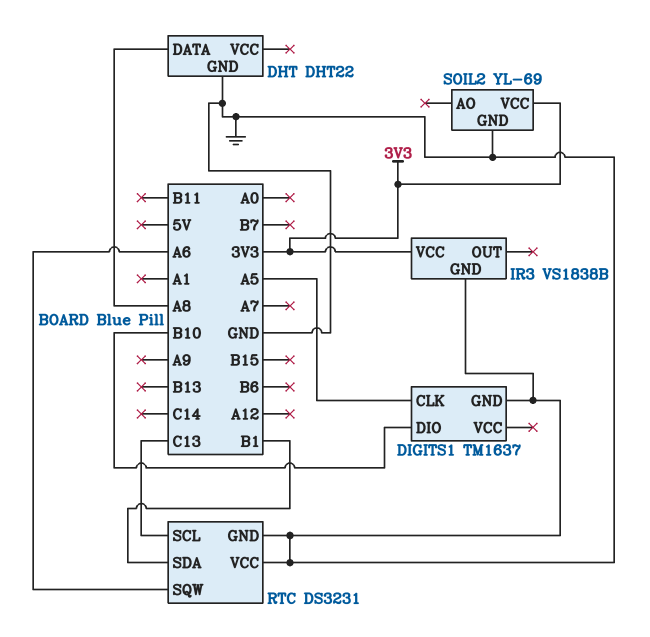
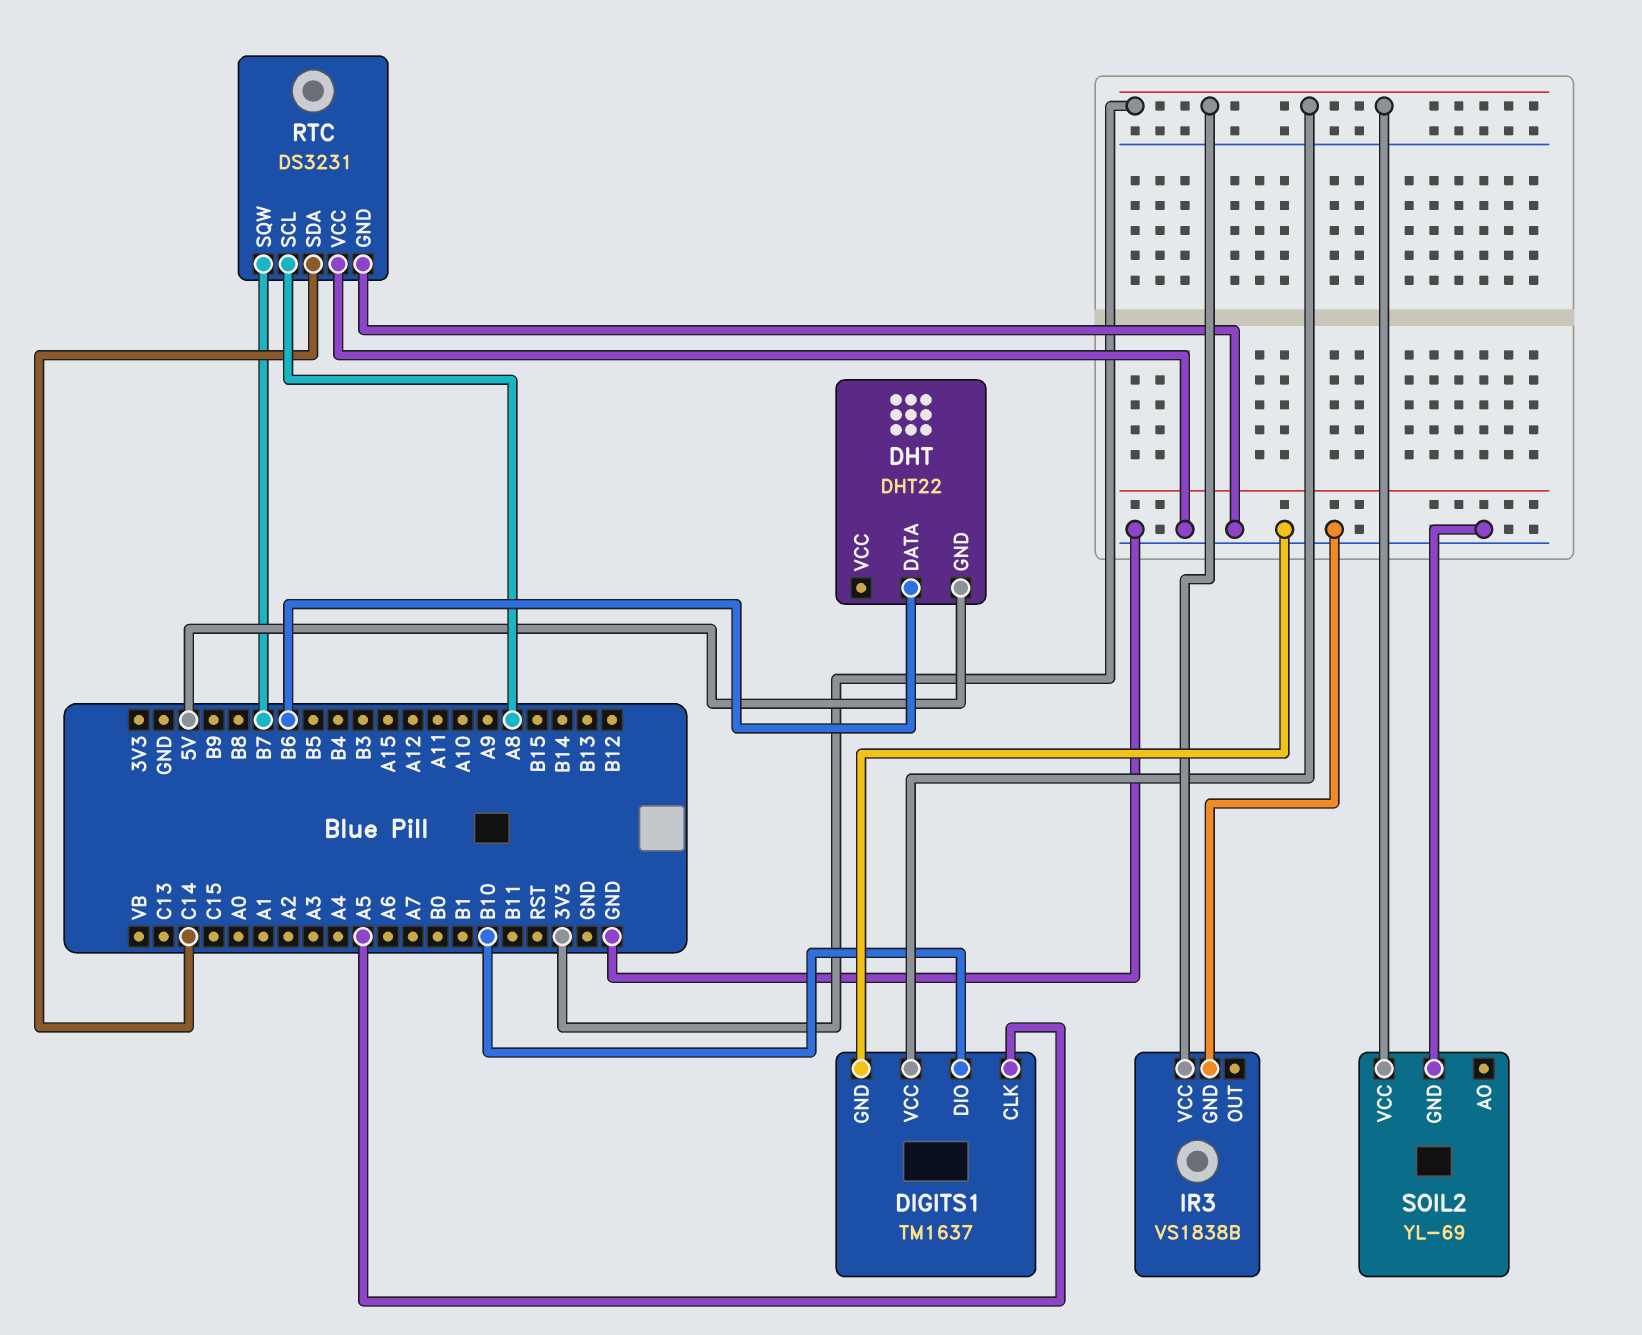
DHT pin DATA: A8 -> B6
DHT pin GND: GND -> 5V
DIGITS1 pin VCC: none -> 3V3
RTC pin SCL: C13 -> A8
RTC pin SDA: B1 -> C14
RTC pin SQW: A6 -> B7

